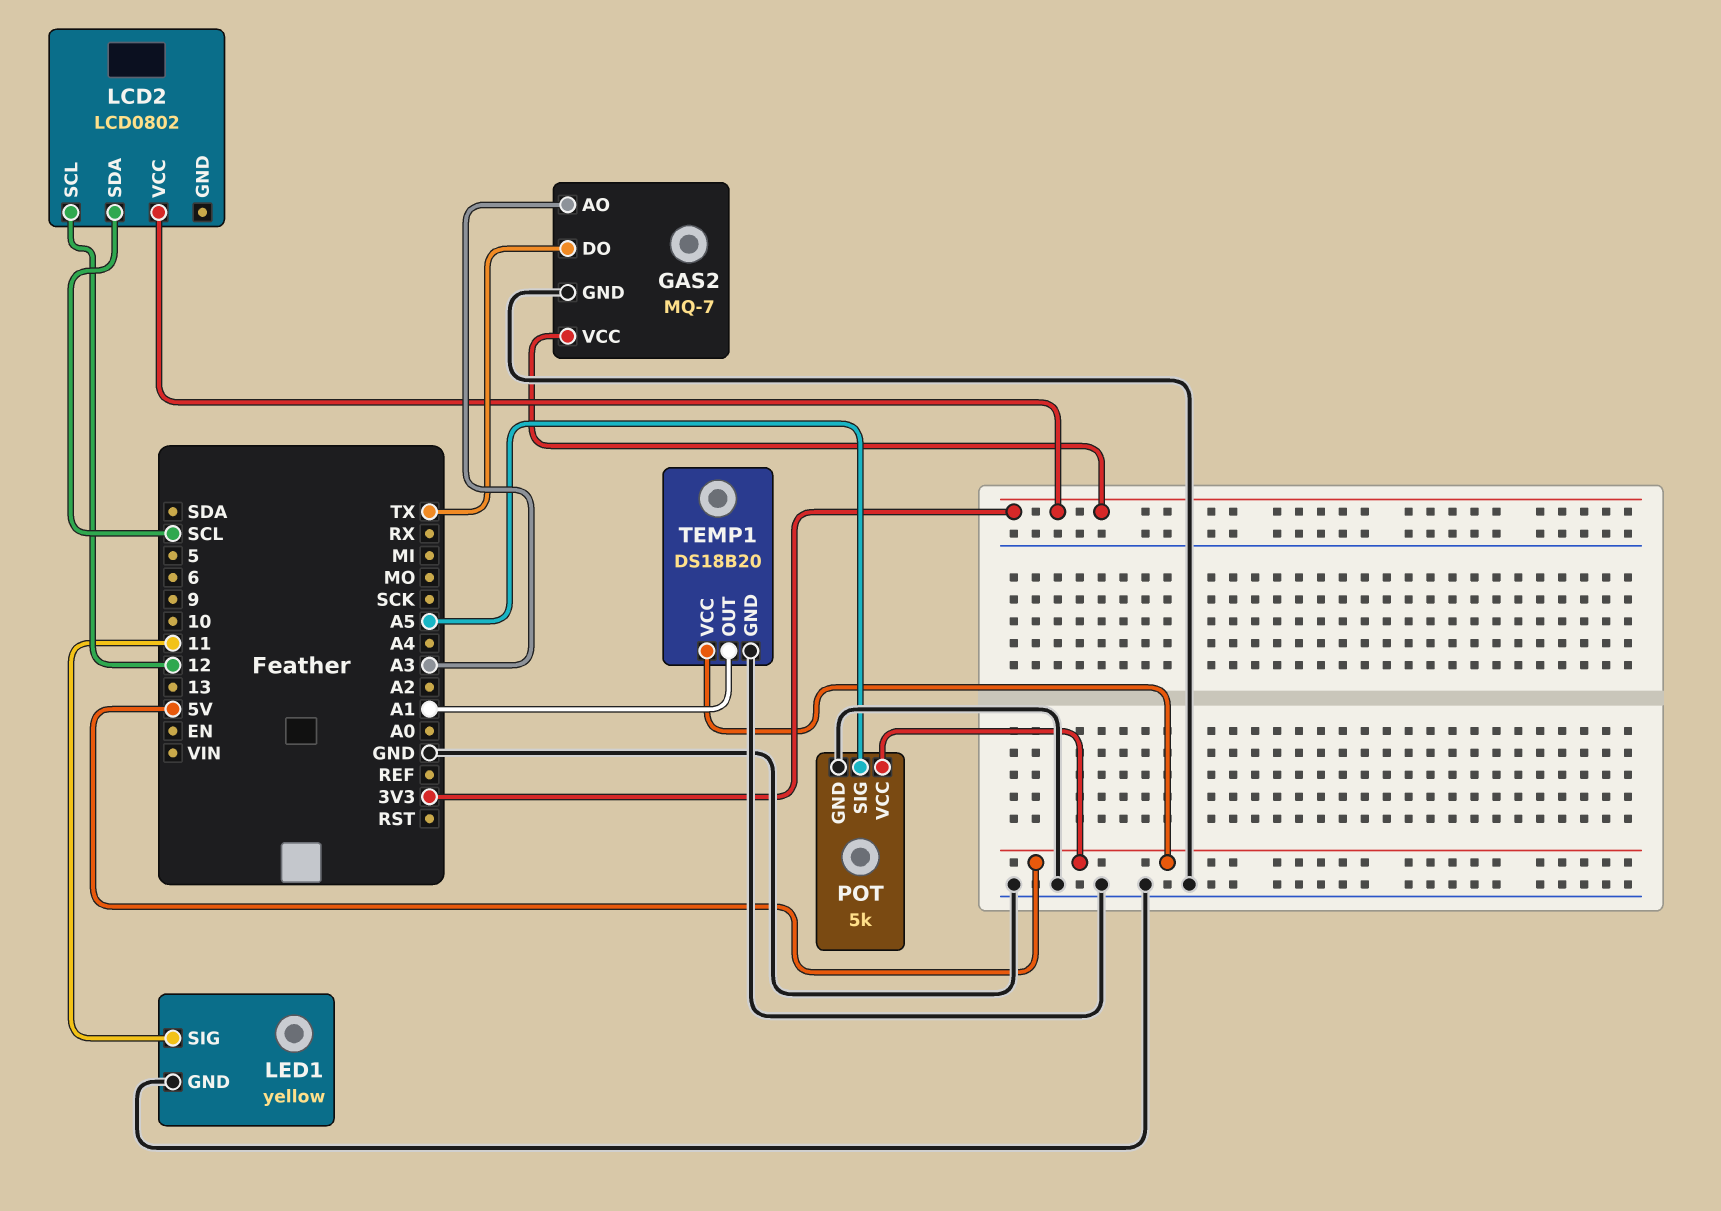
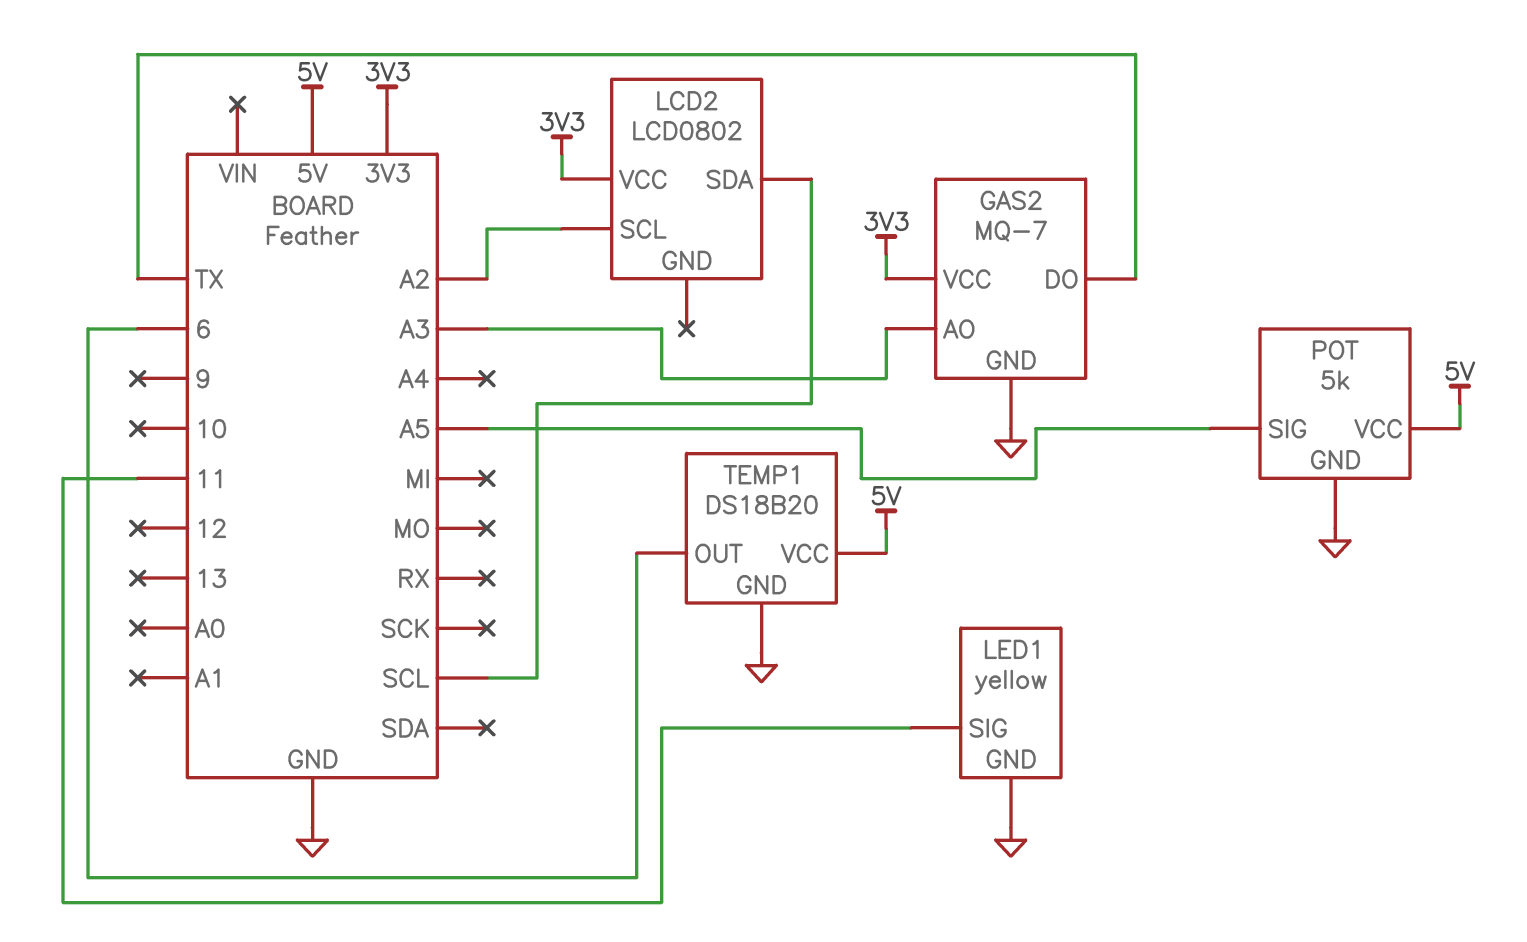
LCD2 pin SCL: 12 -> A2
TEMP1 pin OUT: A1 -> 6

